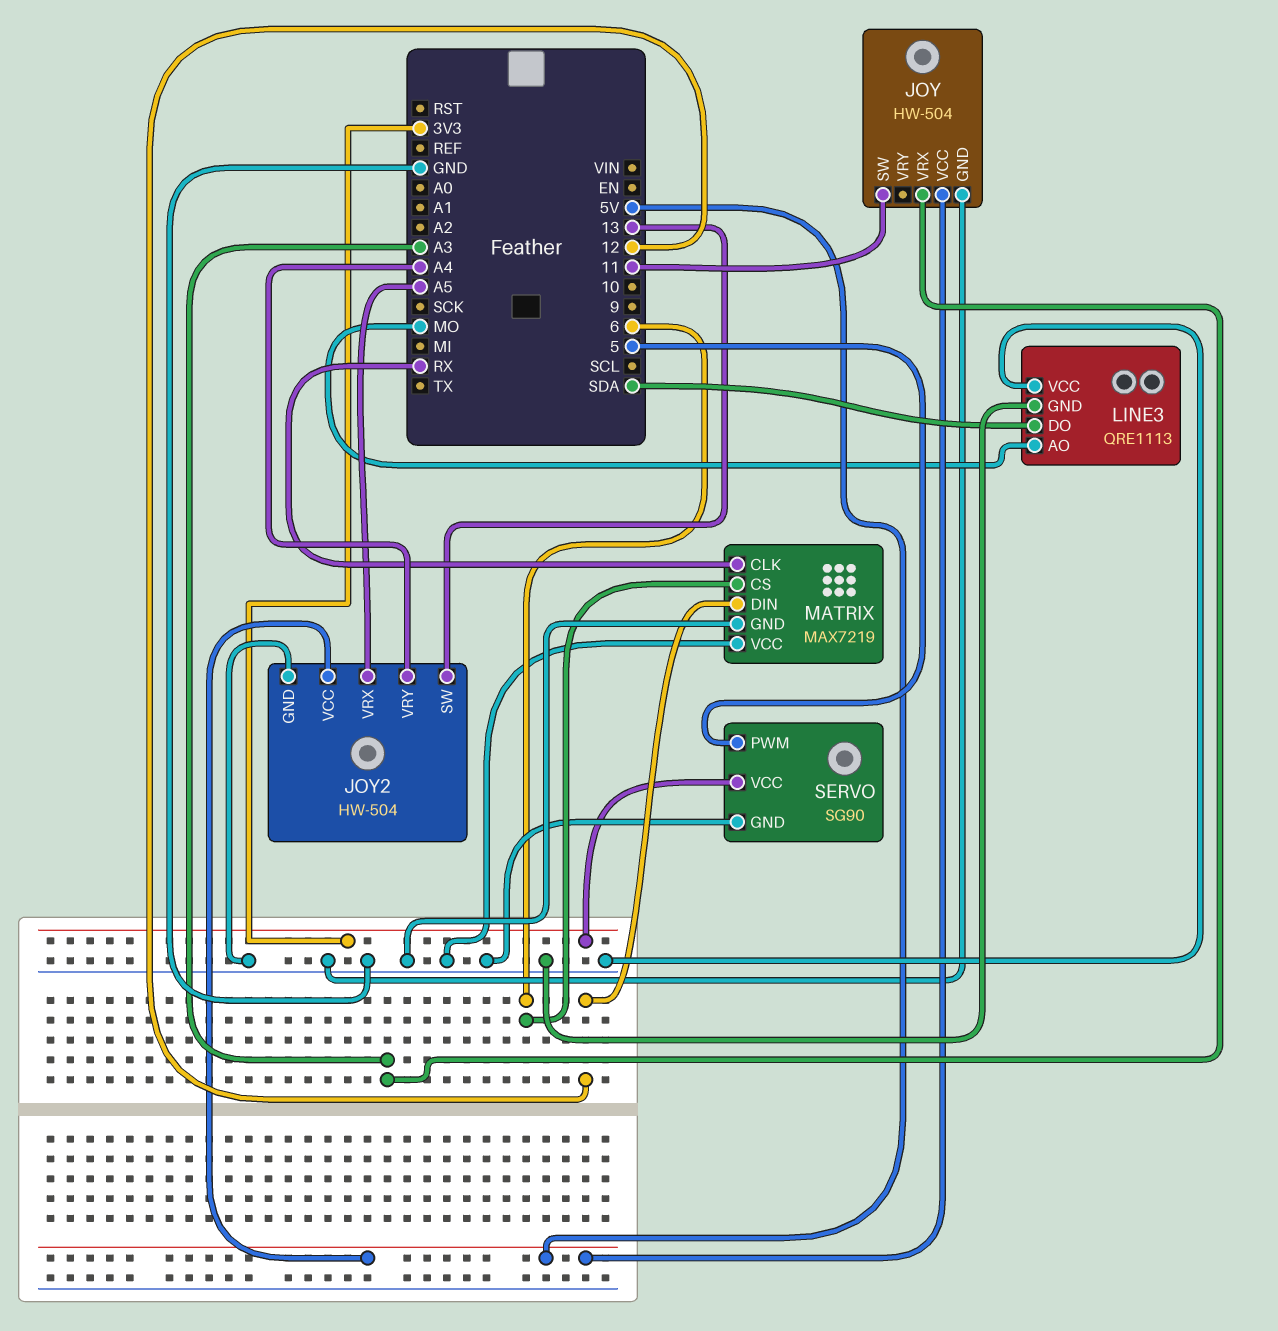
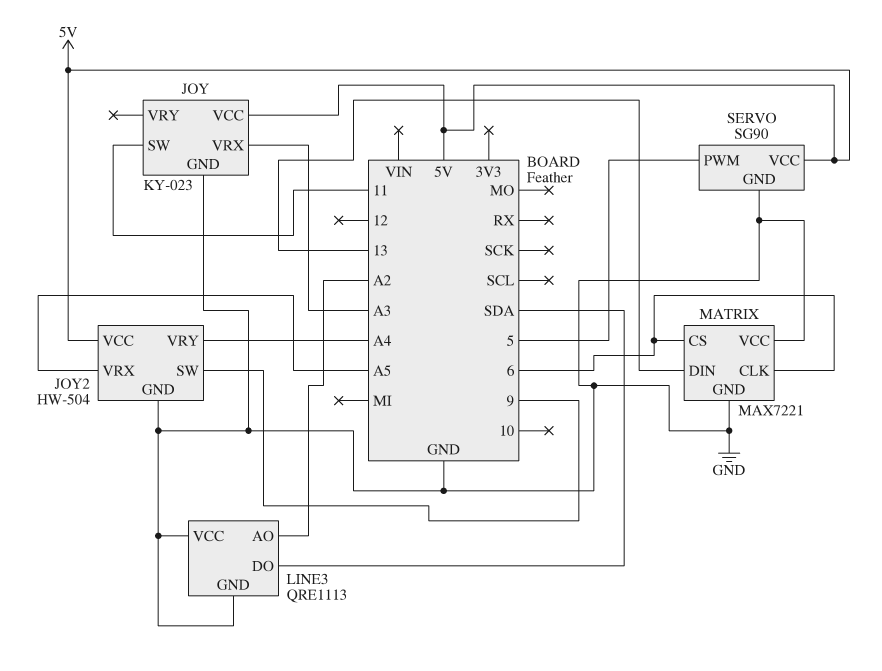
JOY: HW-504 -> KY-023
JOY2 pin SW: 13 -> 9
LINE3 pin AO: MO -> A2
MATRIX: MAX7219 -> MAX7221
MATRIX pin CLK: RX -> 6
MATRIX pin DIN: 12 -> 13
SERVO pin VCC: 3V3 -> 5V

